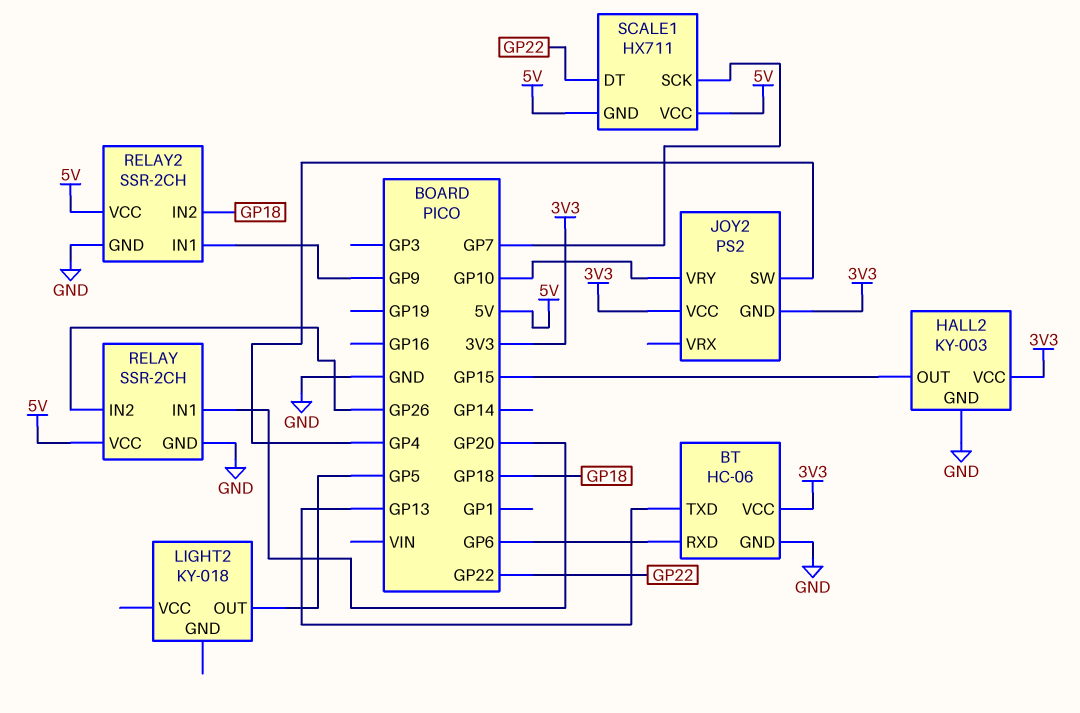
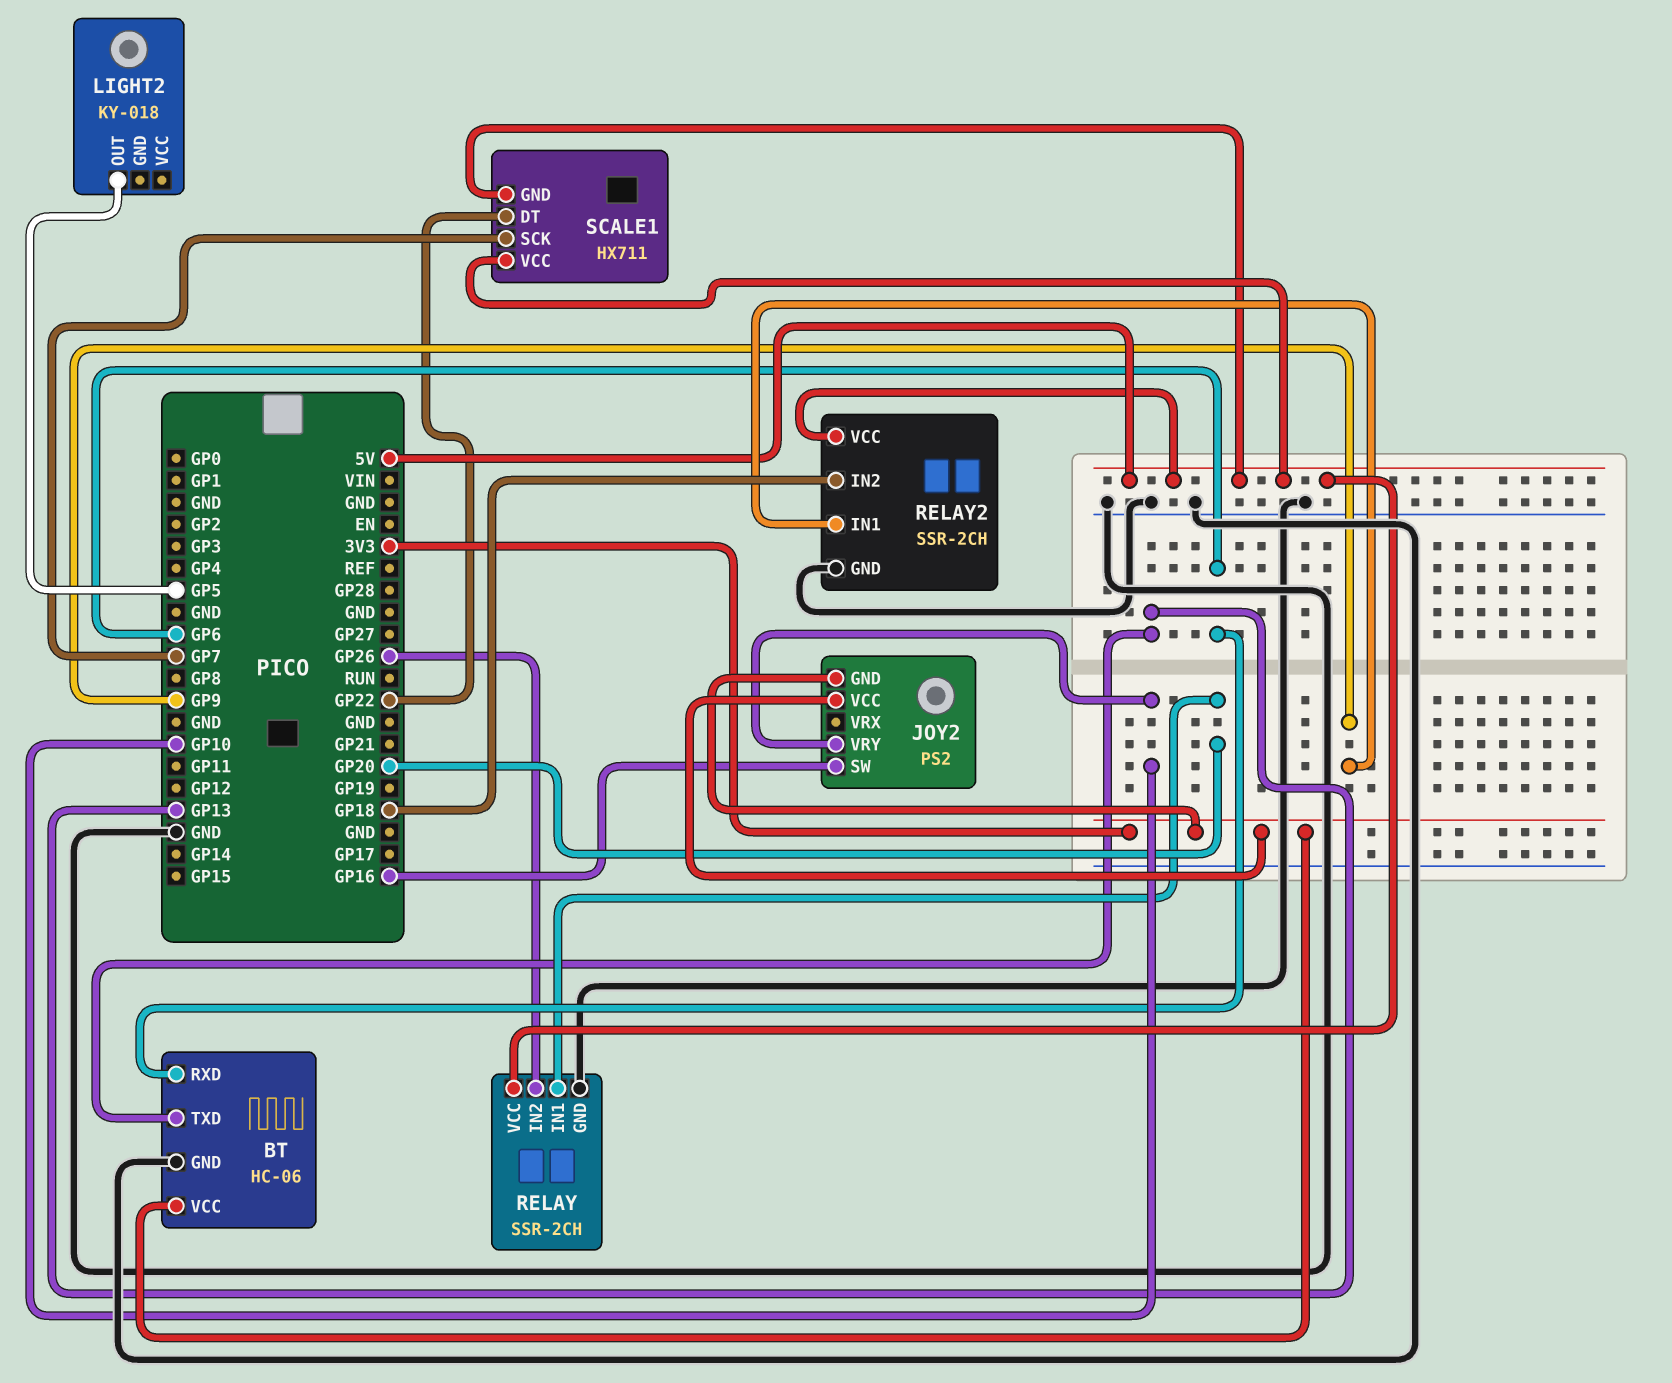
HALL2: KY-003 -> none
HALL2 pin GND: GND -> none
HALL2 pin OUT: GP15 -> none
HALL2 pin VCC: 3V3 -> none
JOY2 pin SW: GP4 -> GP16

